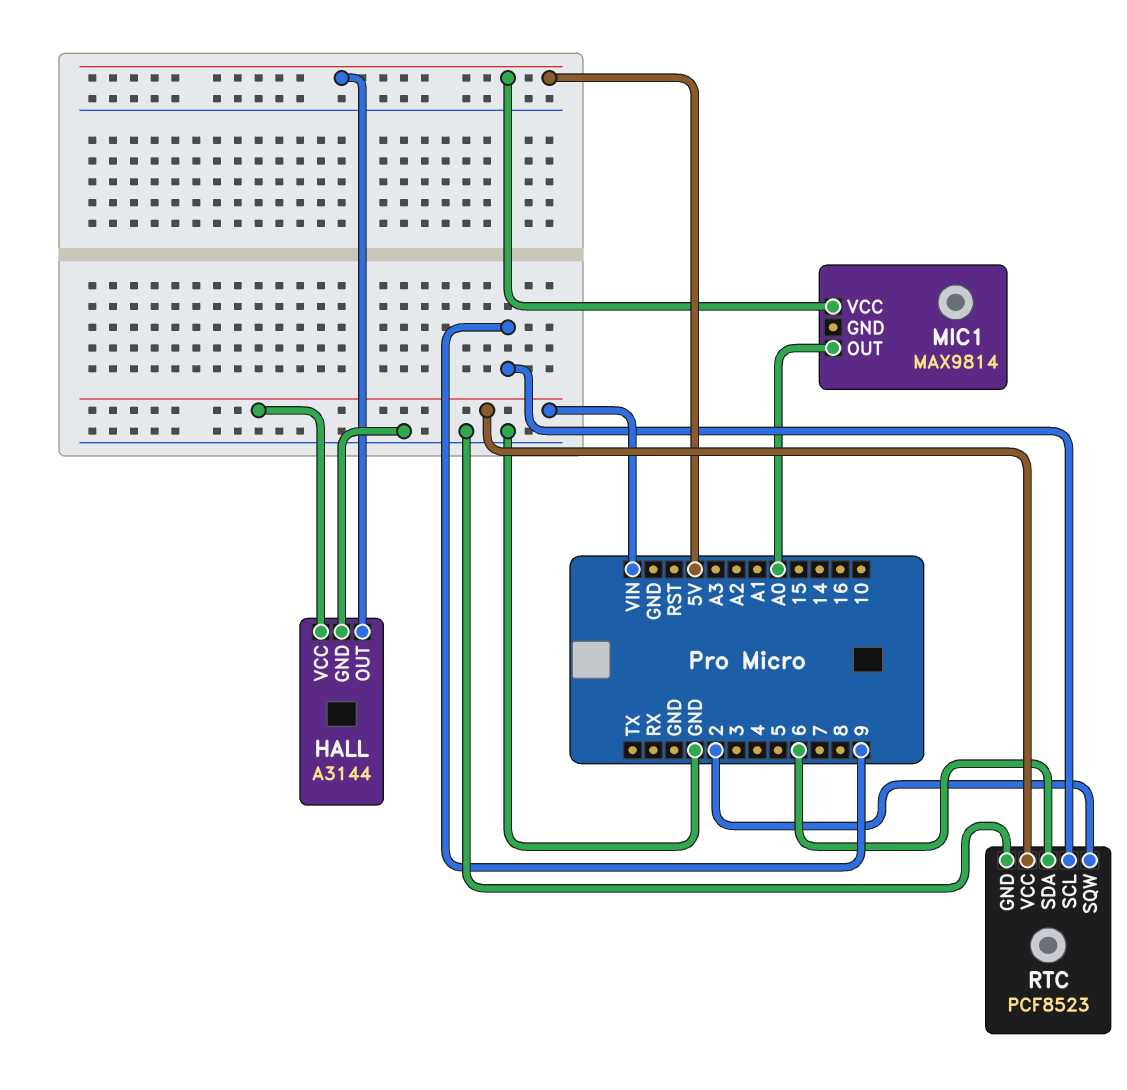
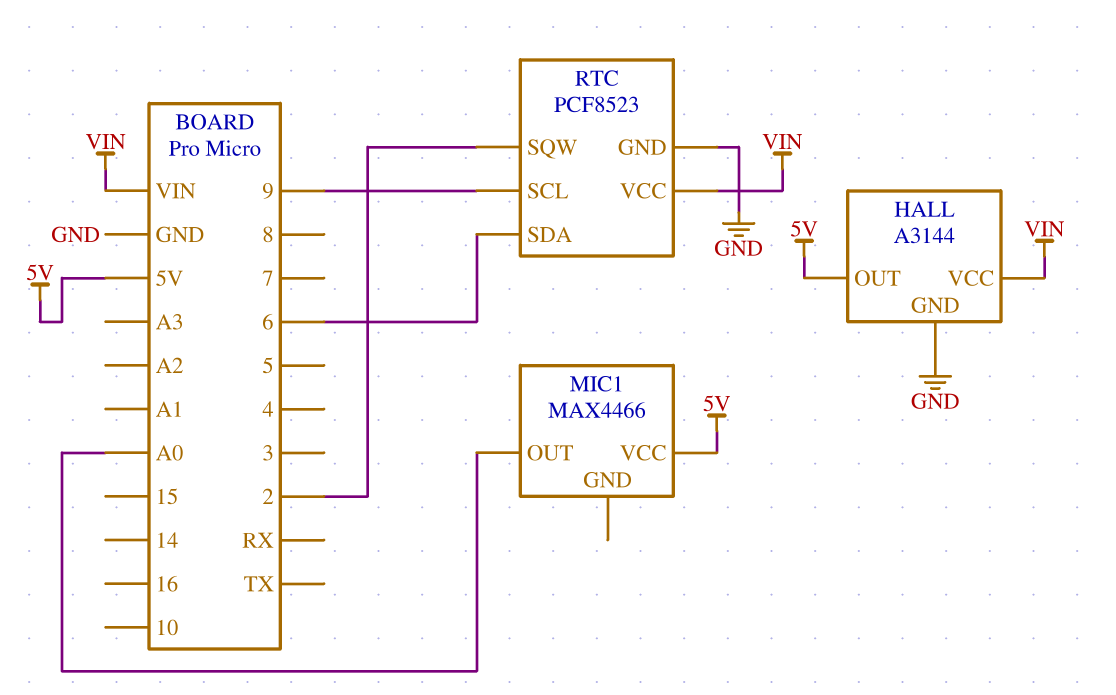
MIC1: MAX9814 -> MAX4466

